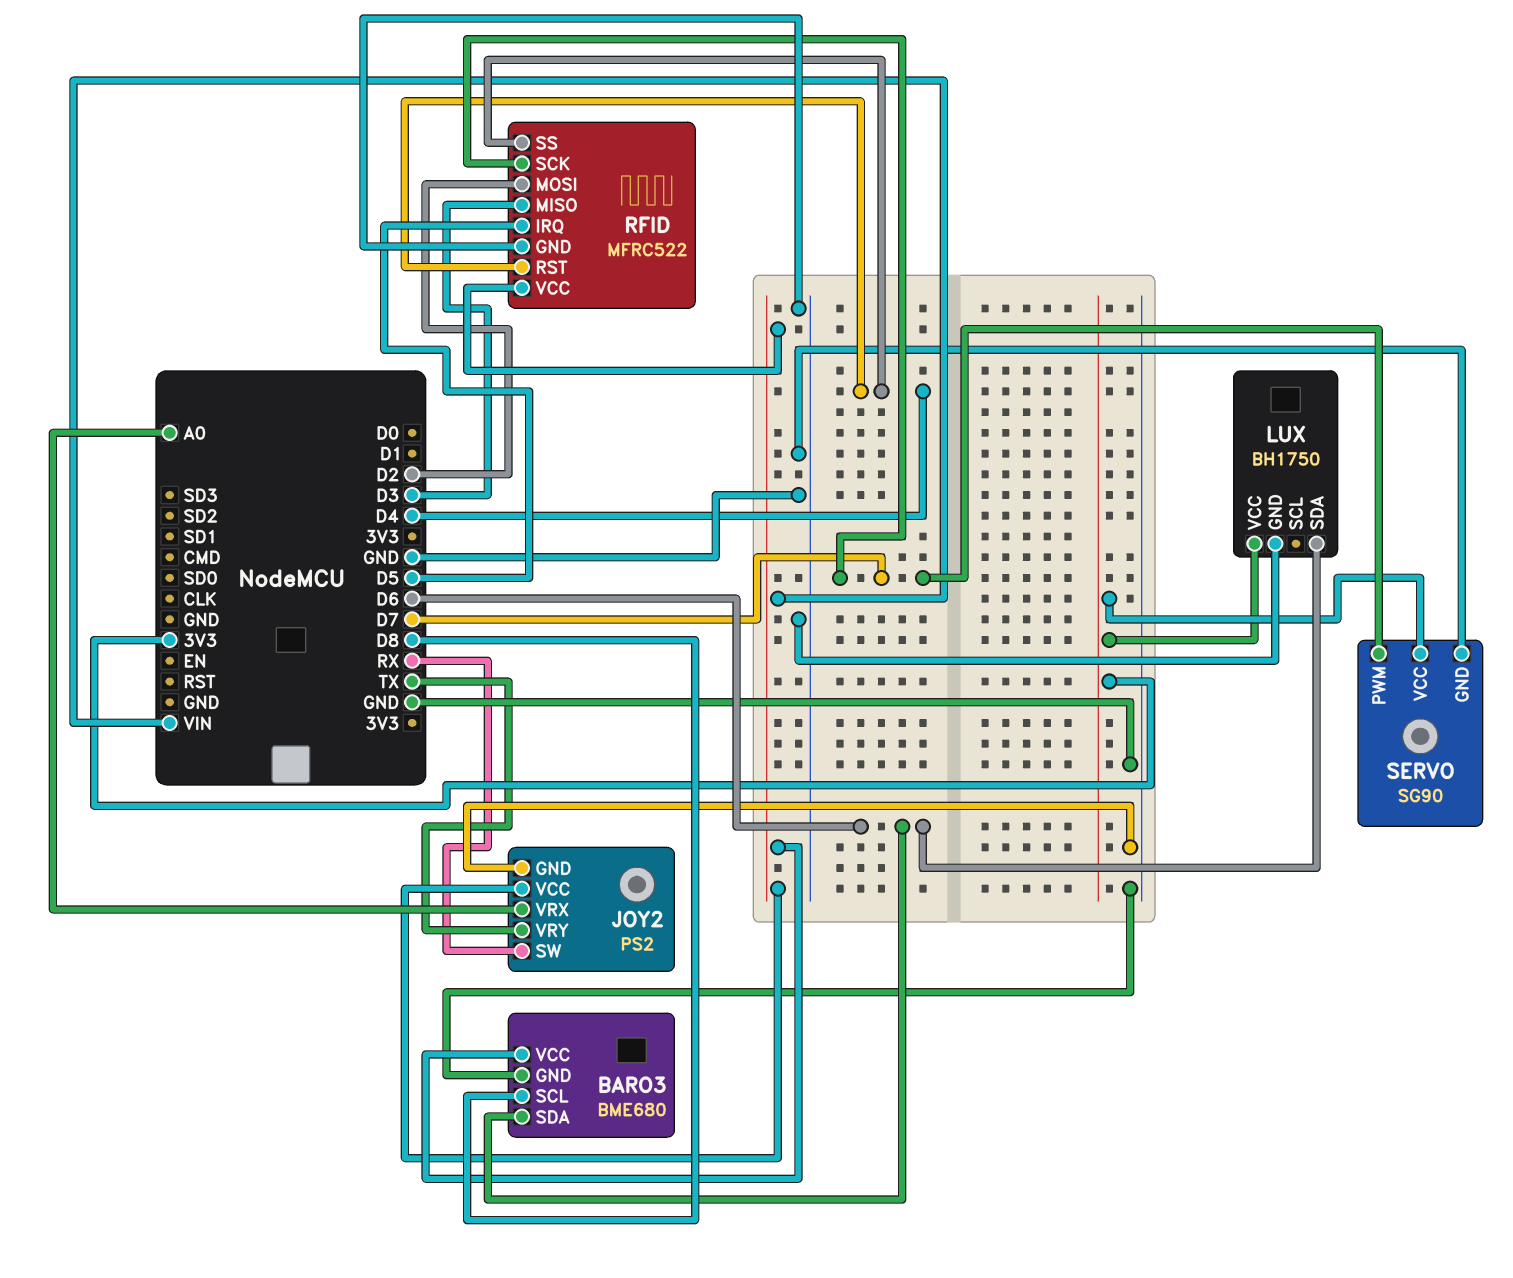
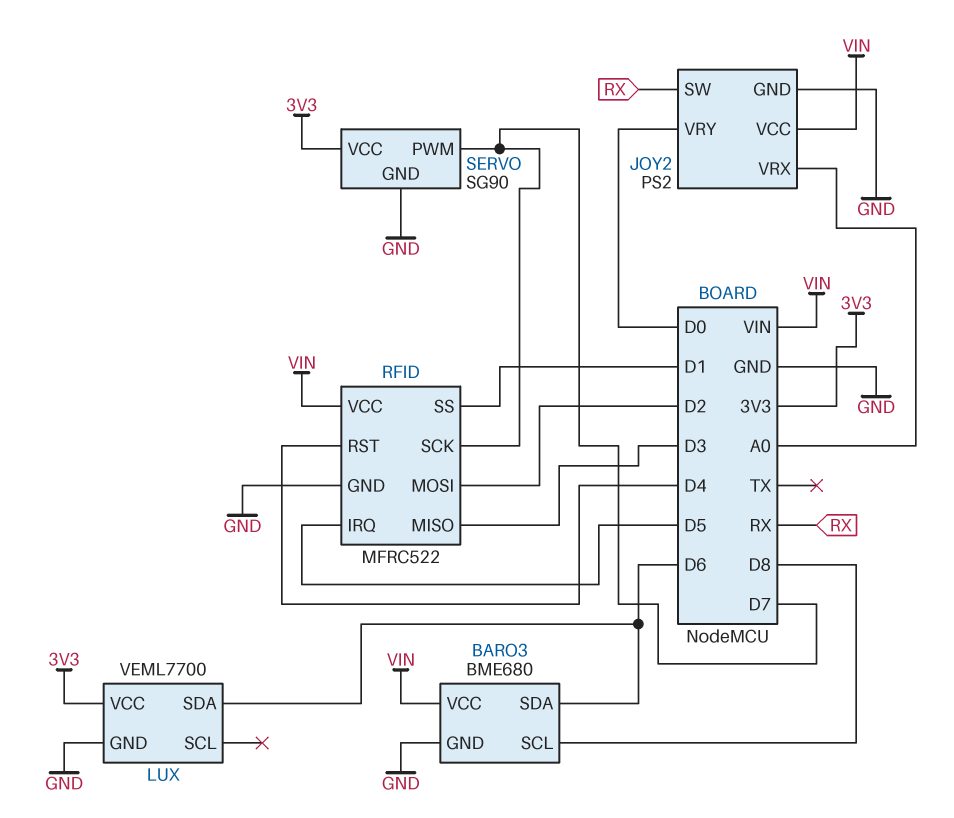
JOY2 pin VRY: TX -> D0
LUX: BH1750 -> VEML7700
RFID pin SS: D4 -> D1

